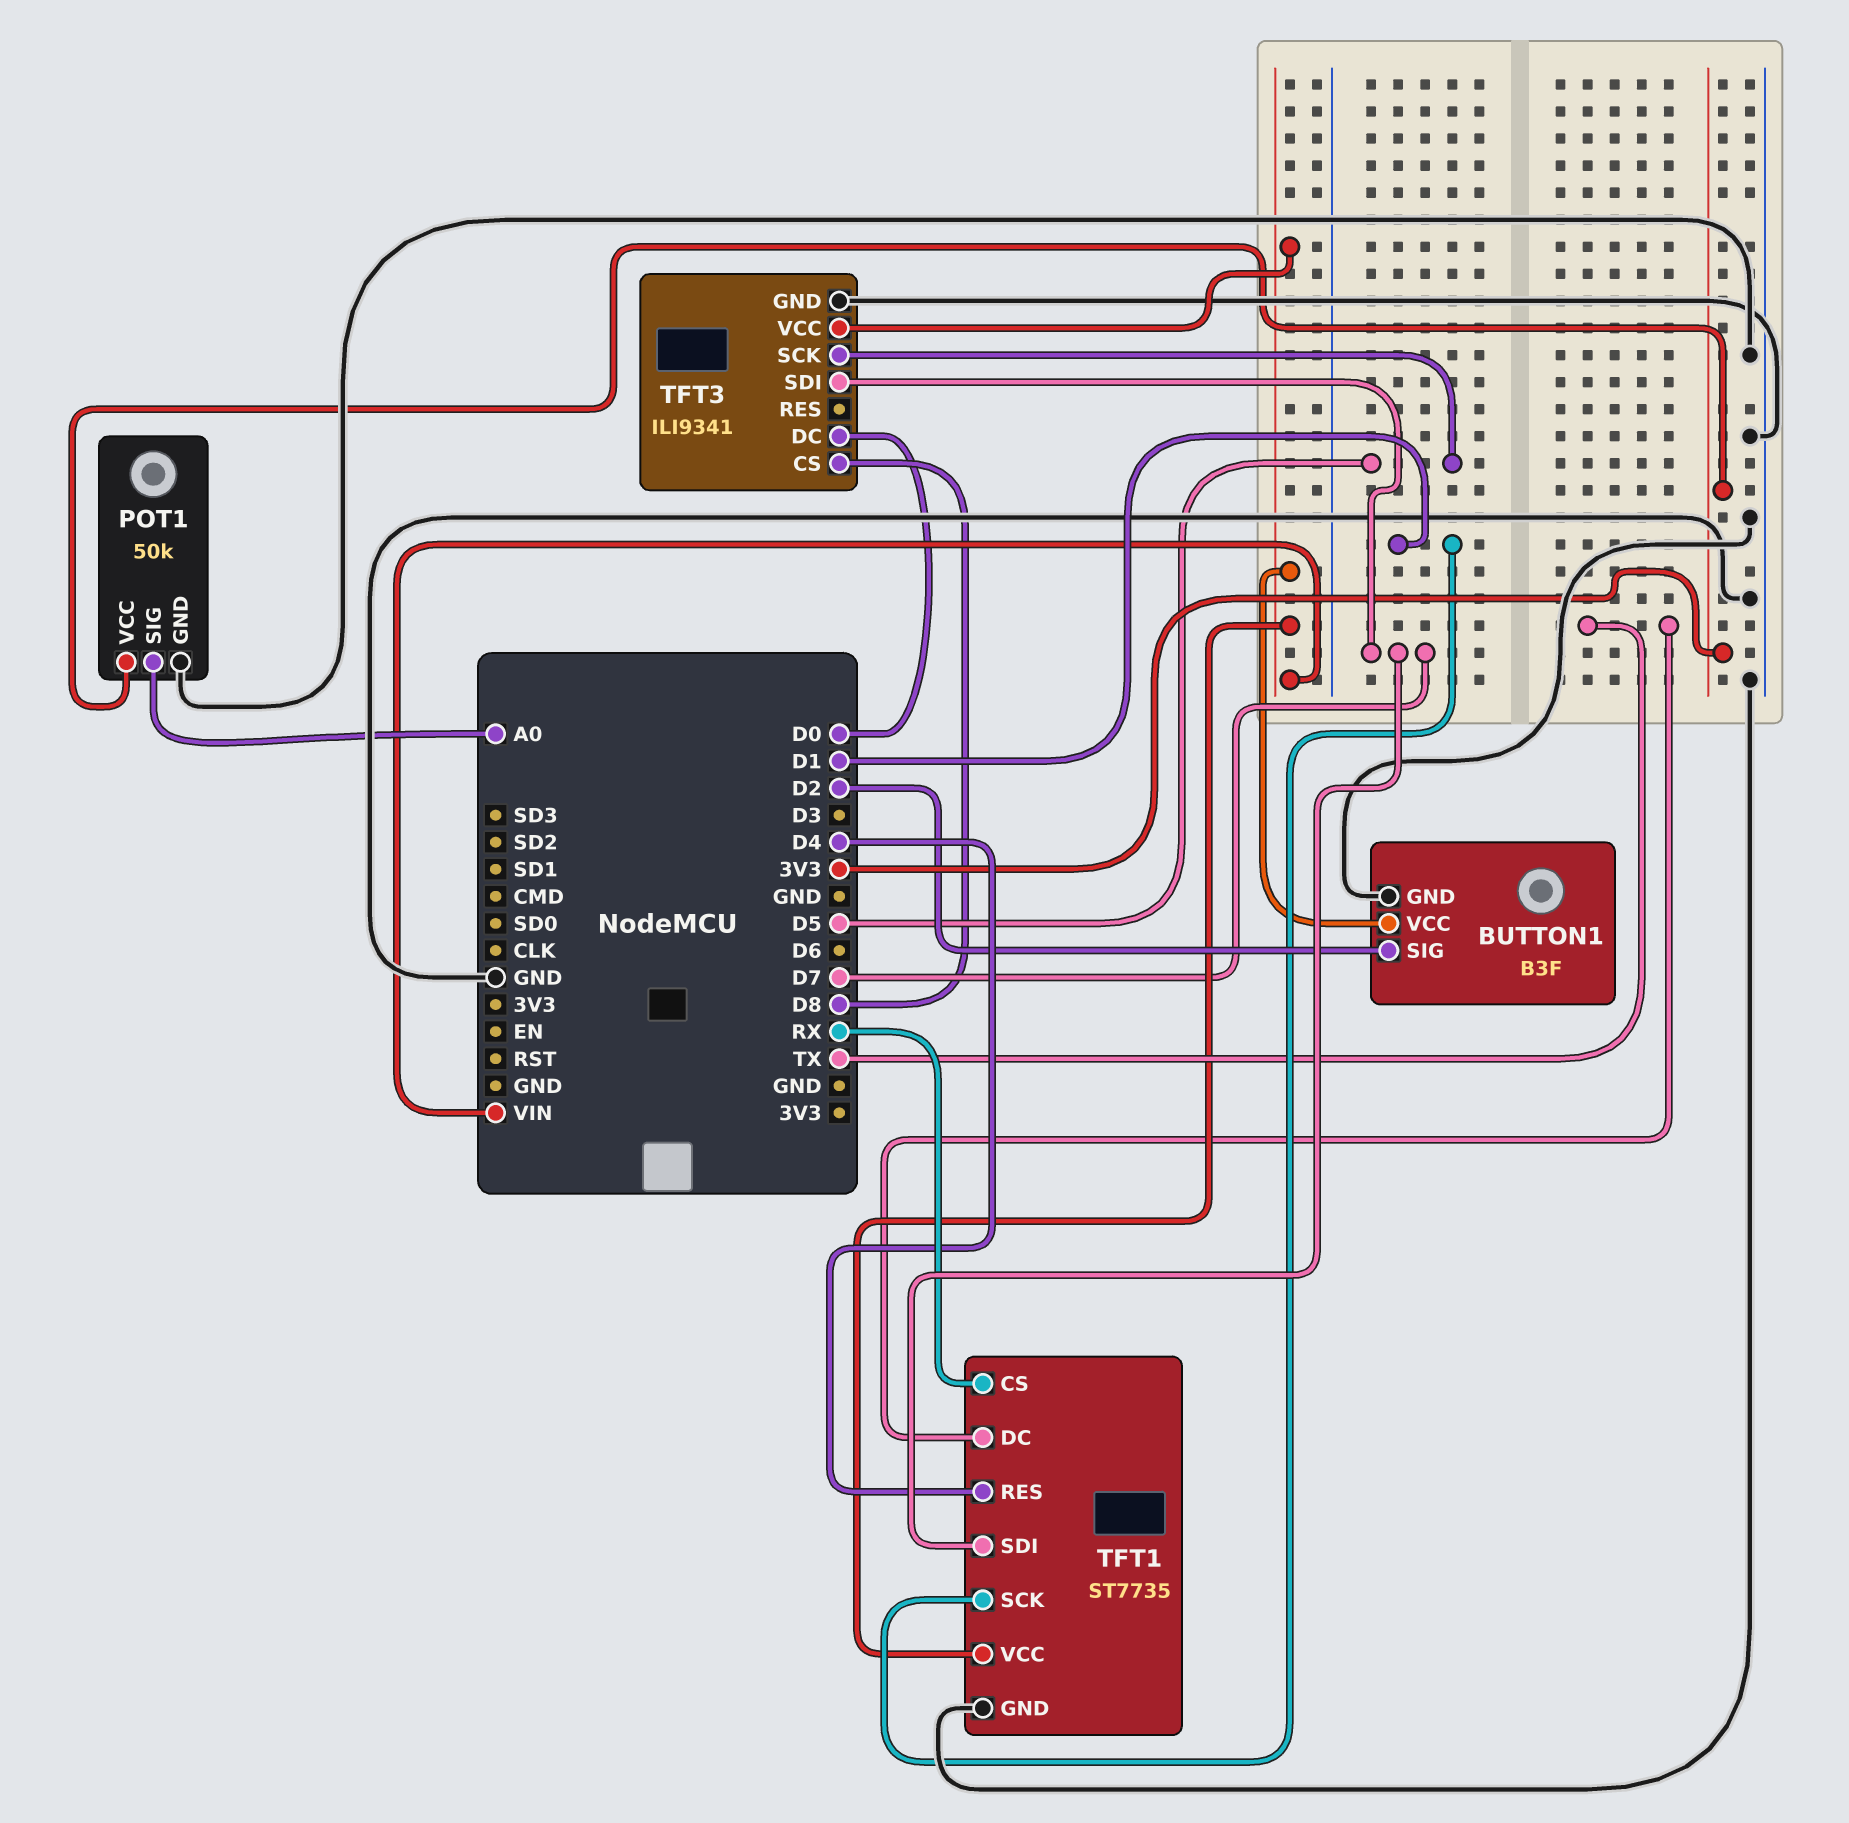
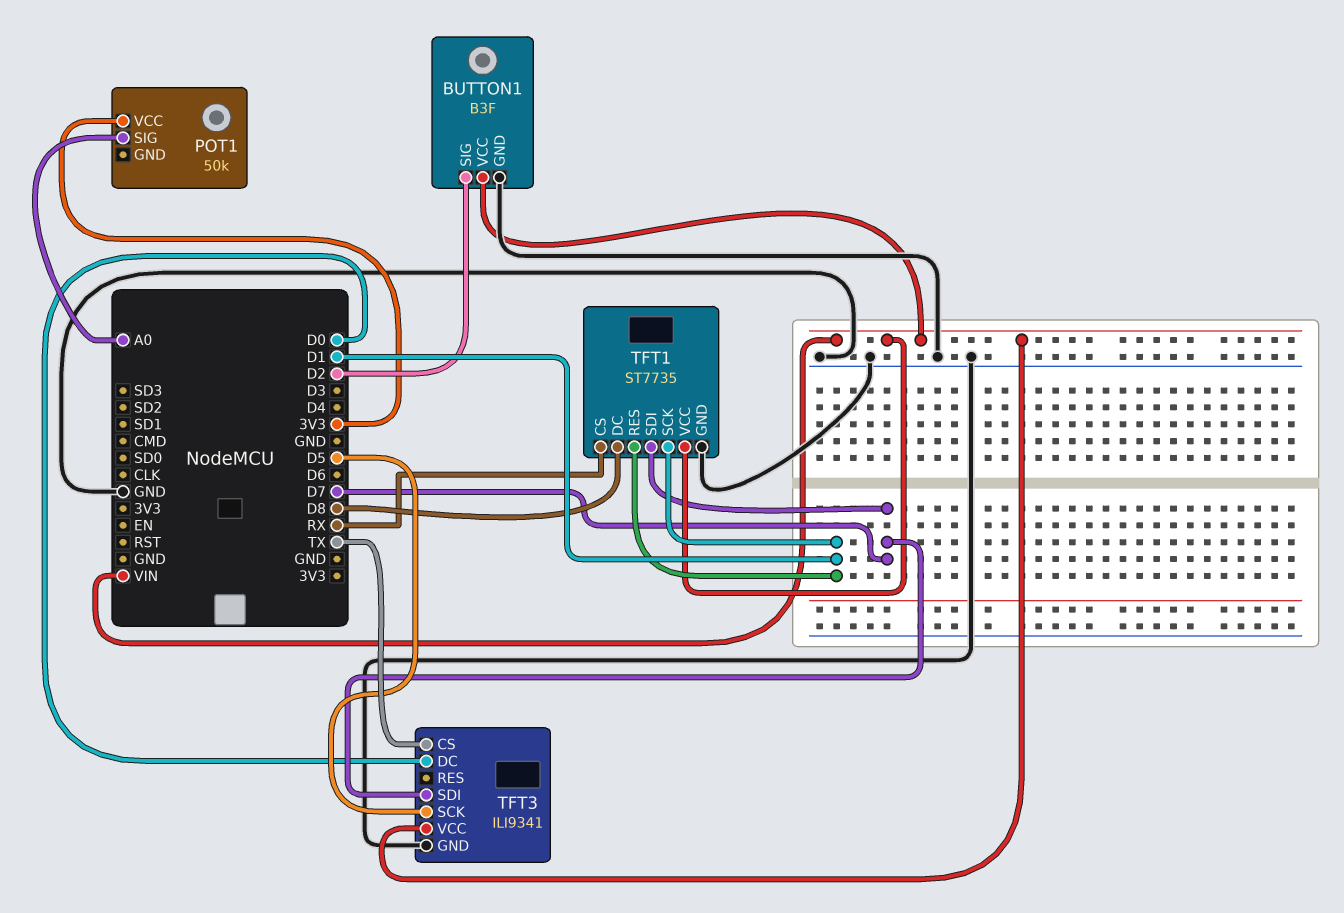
POT1 pin GND: GND -> none
TFT1 pin DC: TX -> D8
TFT1 pin RES: D4 -> D1
TFT3 pin CS: D8 -> TX

